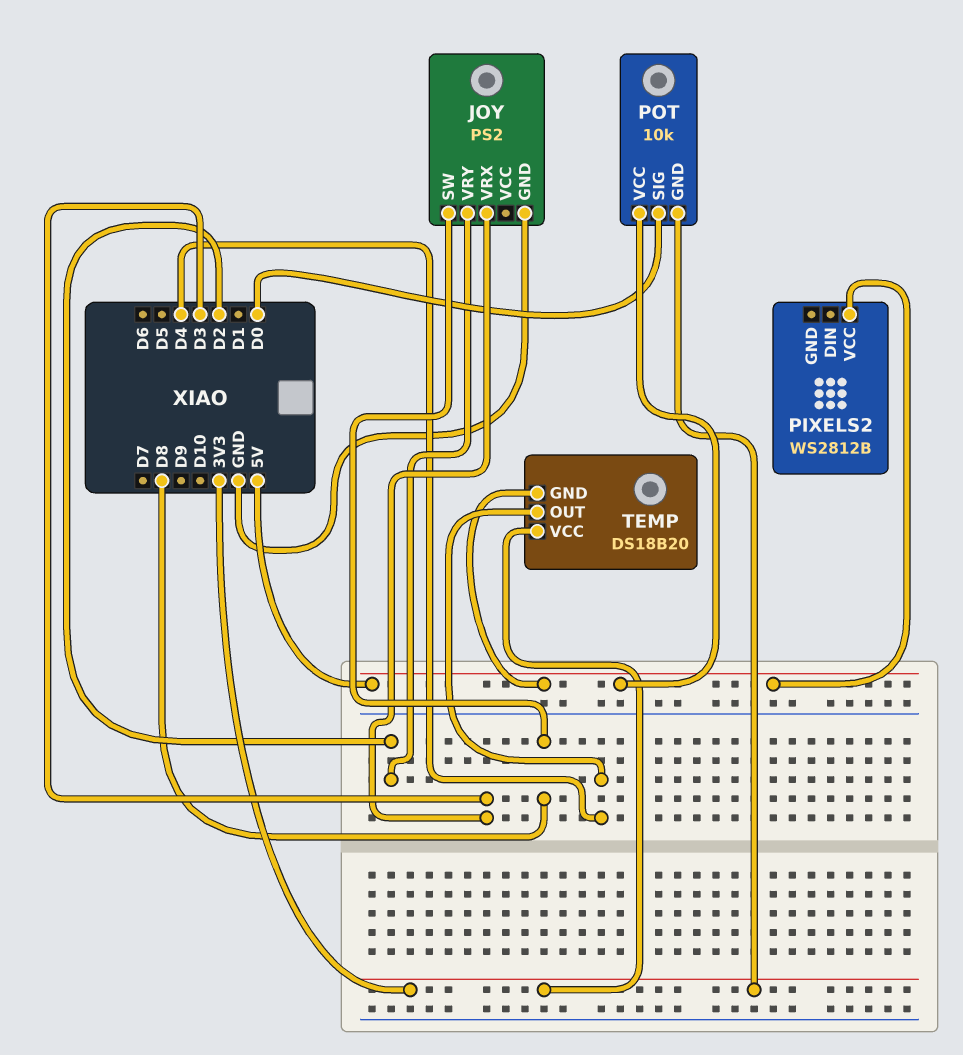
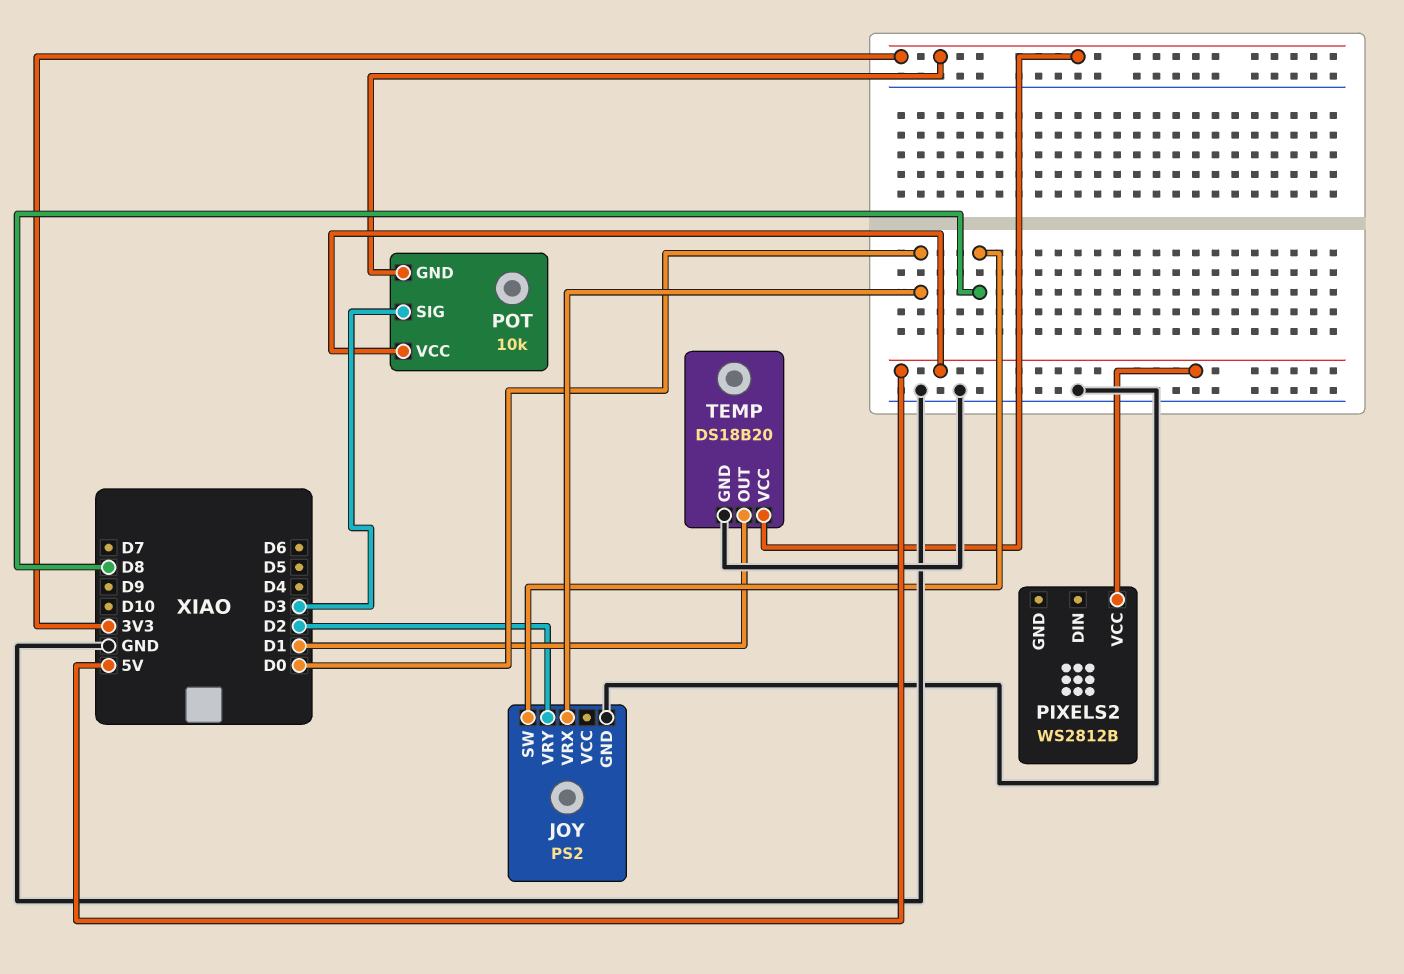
JOY pin VRX: D3 -> D0
POT pin SIG: D0 -> D3
TEMP pin GND: 5V -> GND
TEMP pin OUT: D4 -> D1

